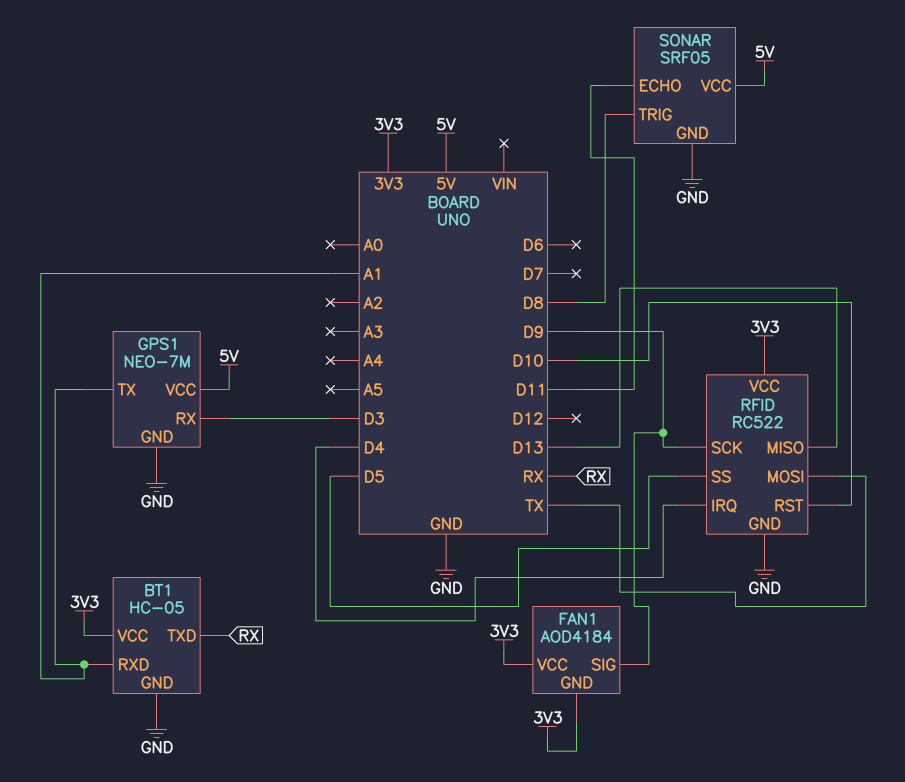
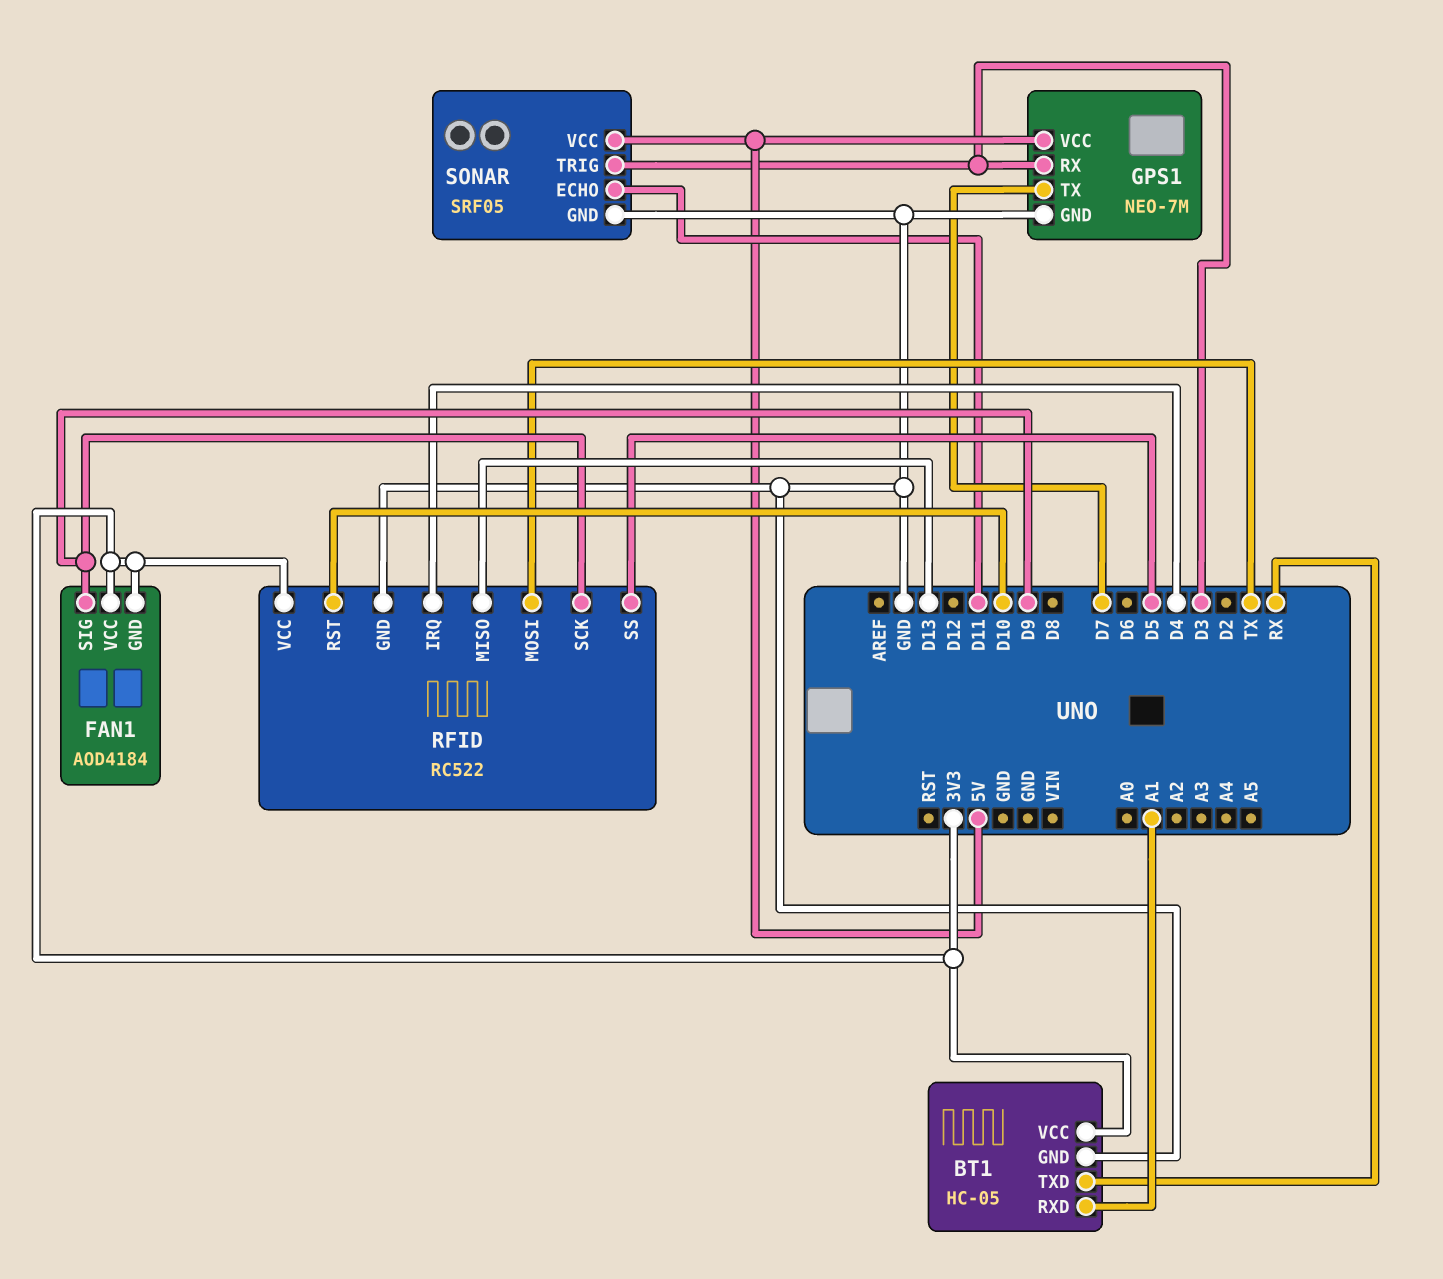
GPS1 pin TX: A1 -> D7
SONAR pin TRIG: D8 -> D3

